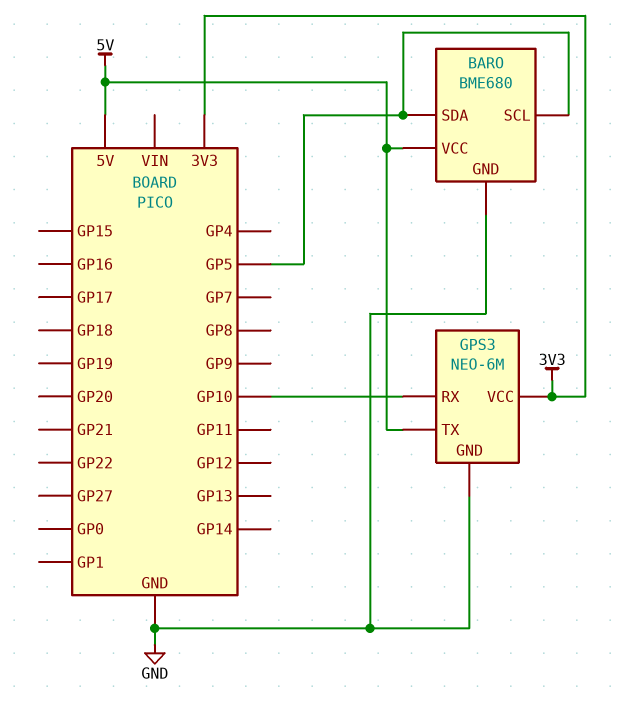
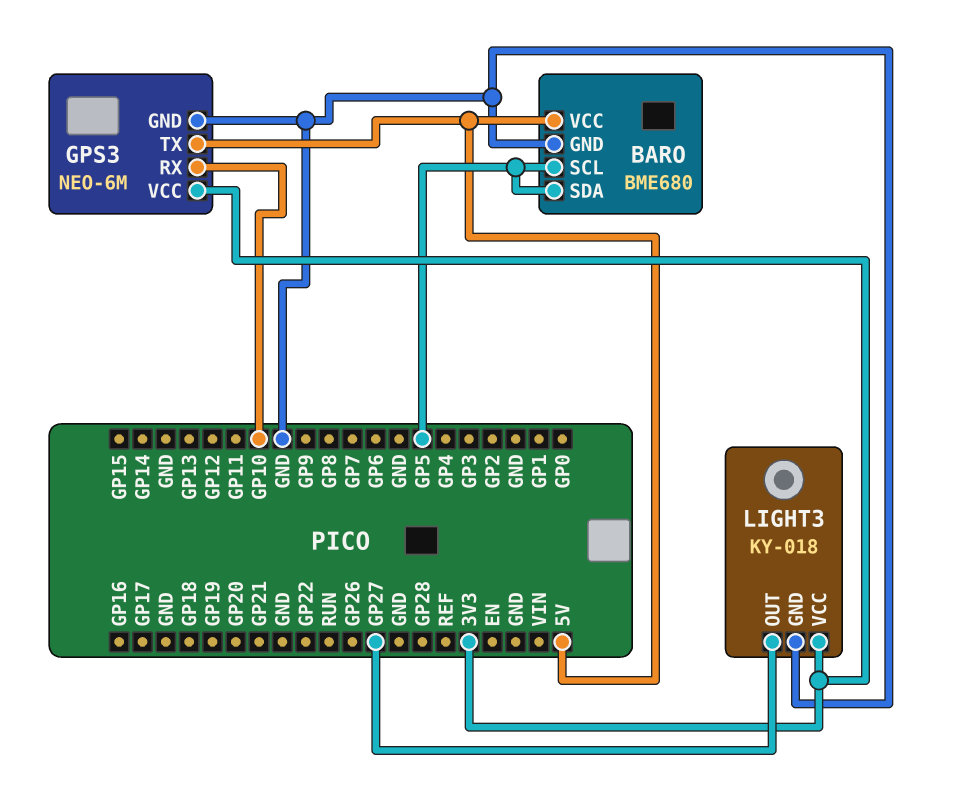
LIGHT3: none -> KY-018
LIGHT3 pin GND: none -> GND
LIGHT3 pin OUT: none -> GP27
LIGHT3 pin VCC: none -> 3V3

